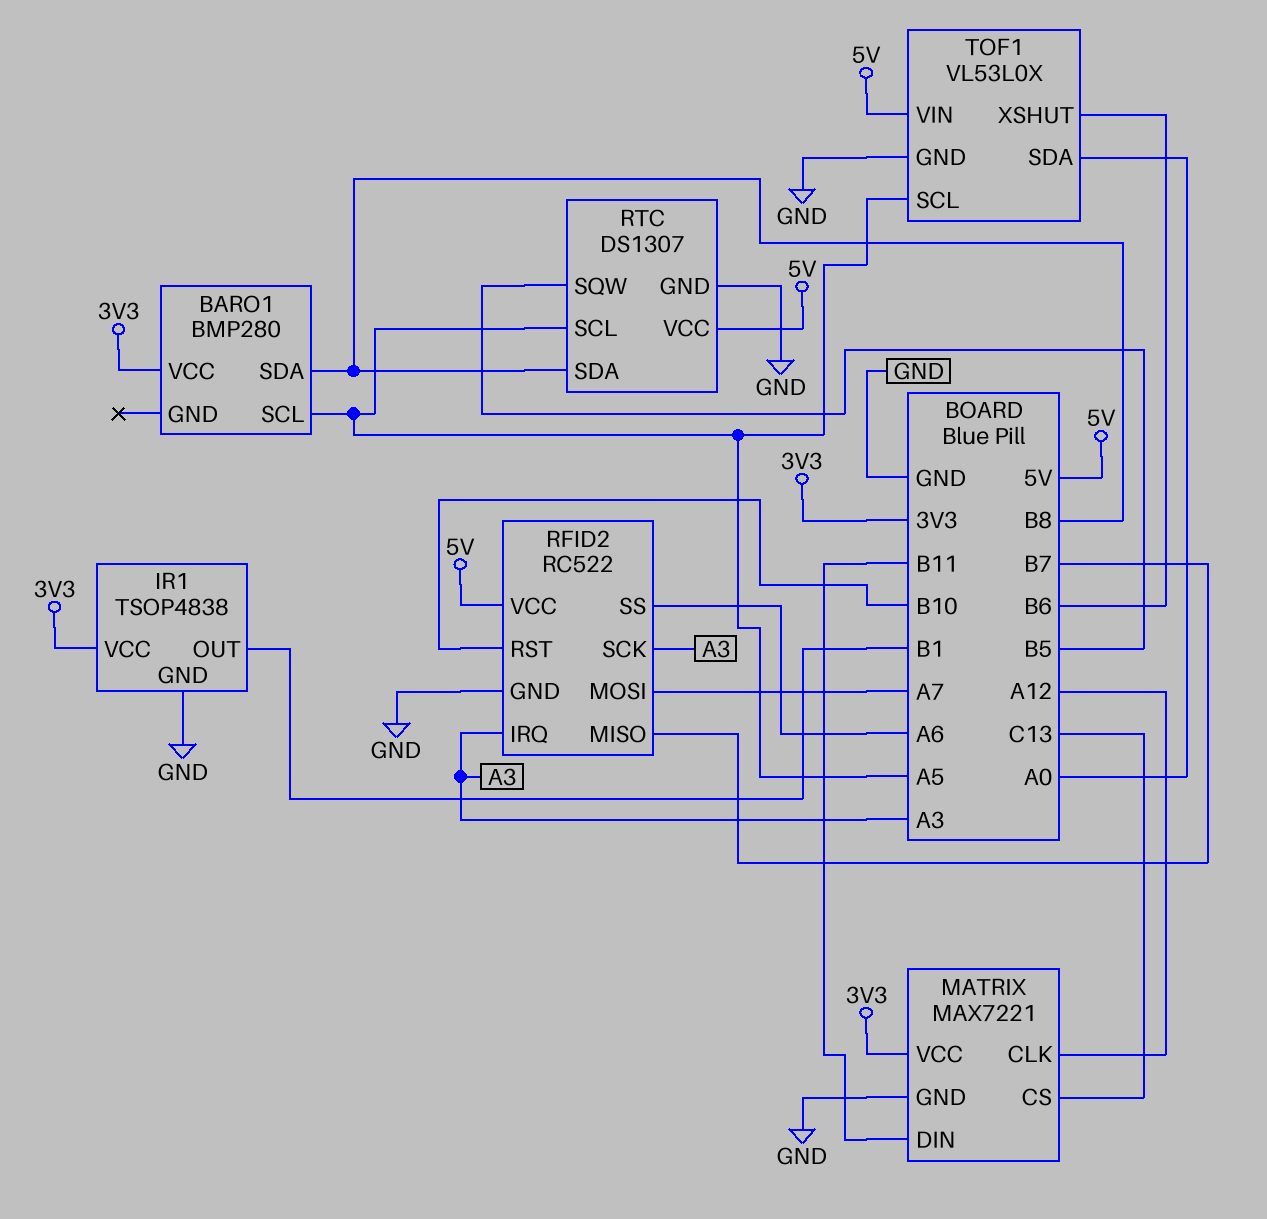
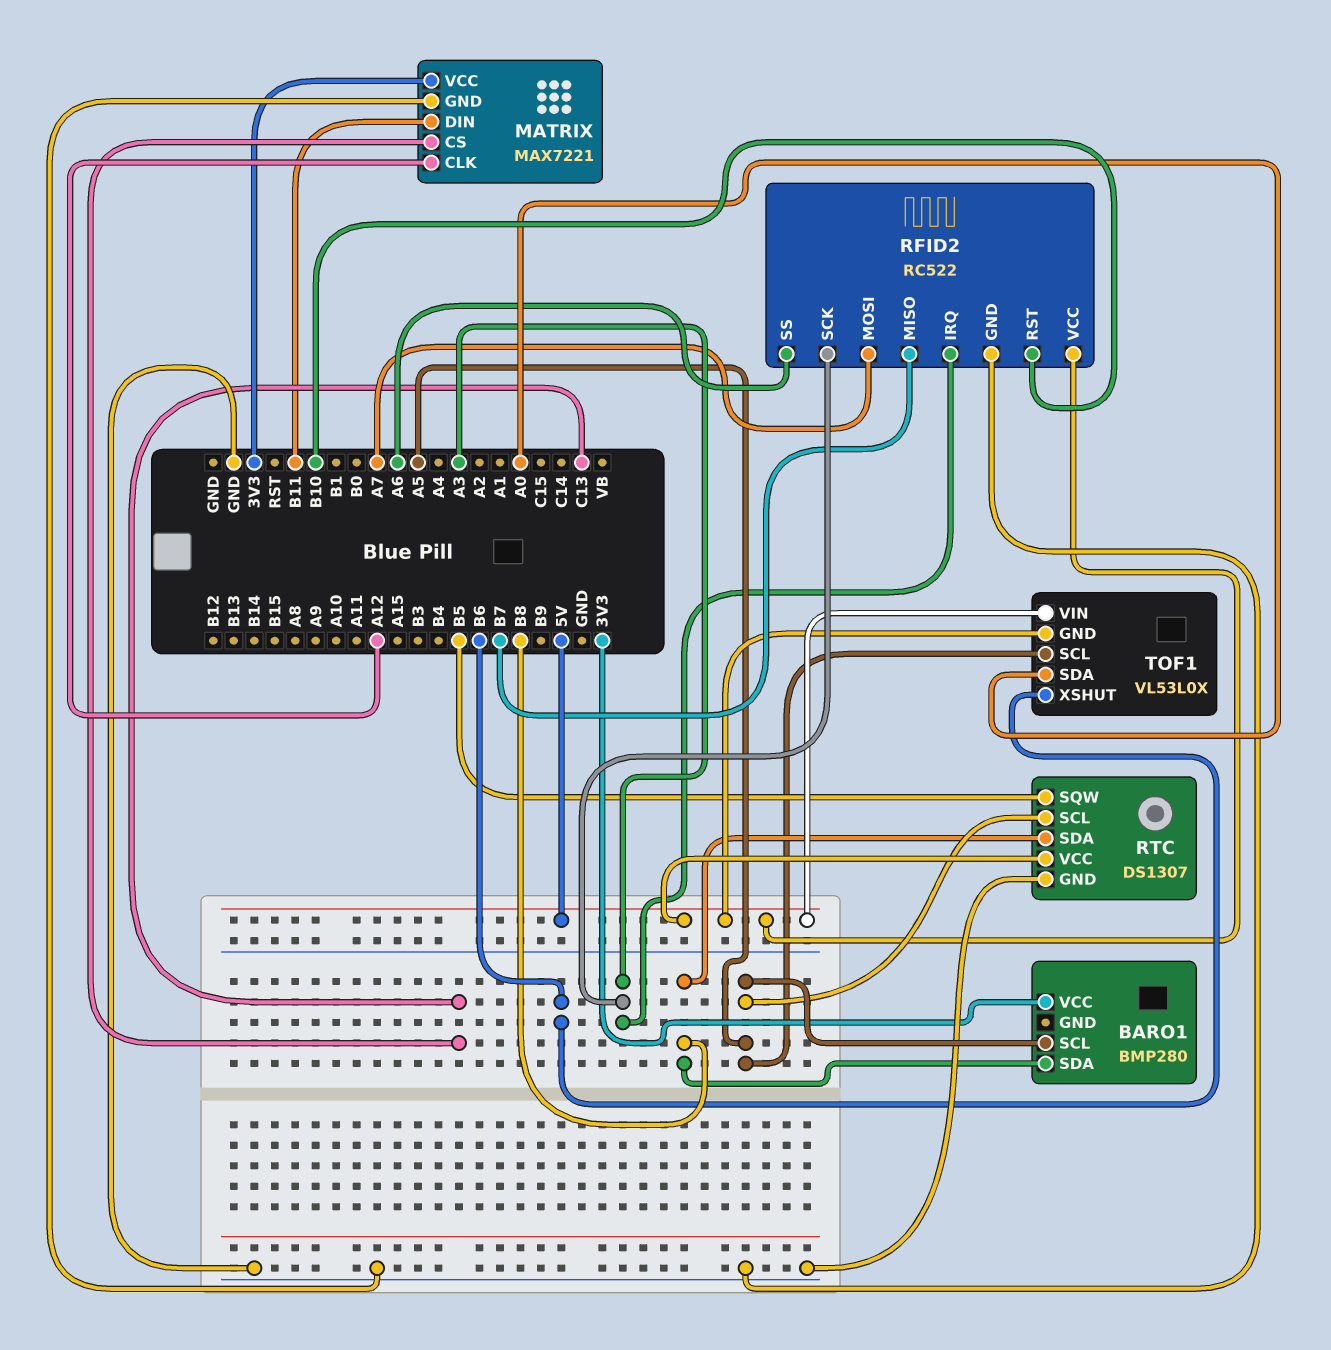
IR1: TSOP4838 -> none
IR1 pin GND: GND -> none
IR1 pin OUT: B1 -> none
IR1 pin VCC: 3V3 -> none
TOF1 pin GND: GND -> 5V

